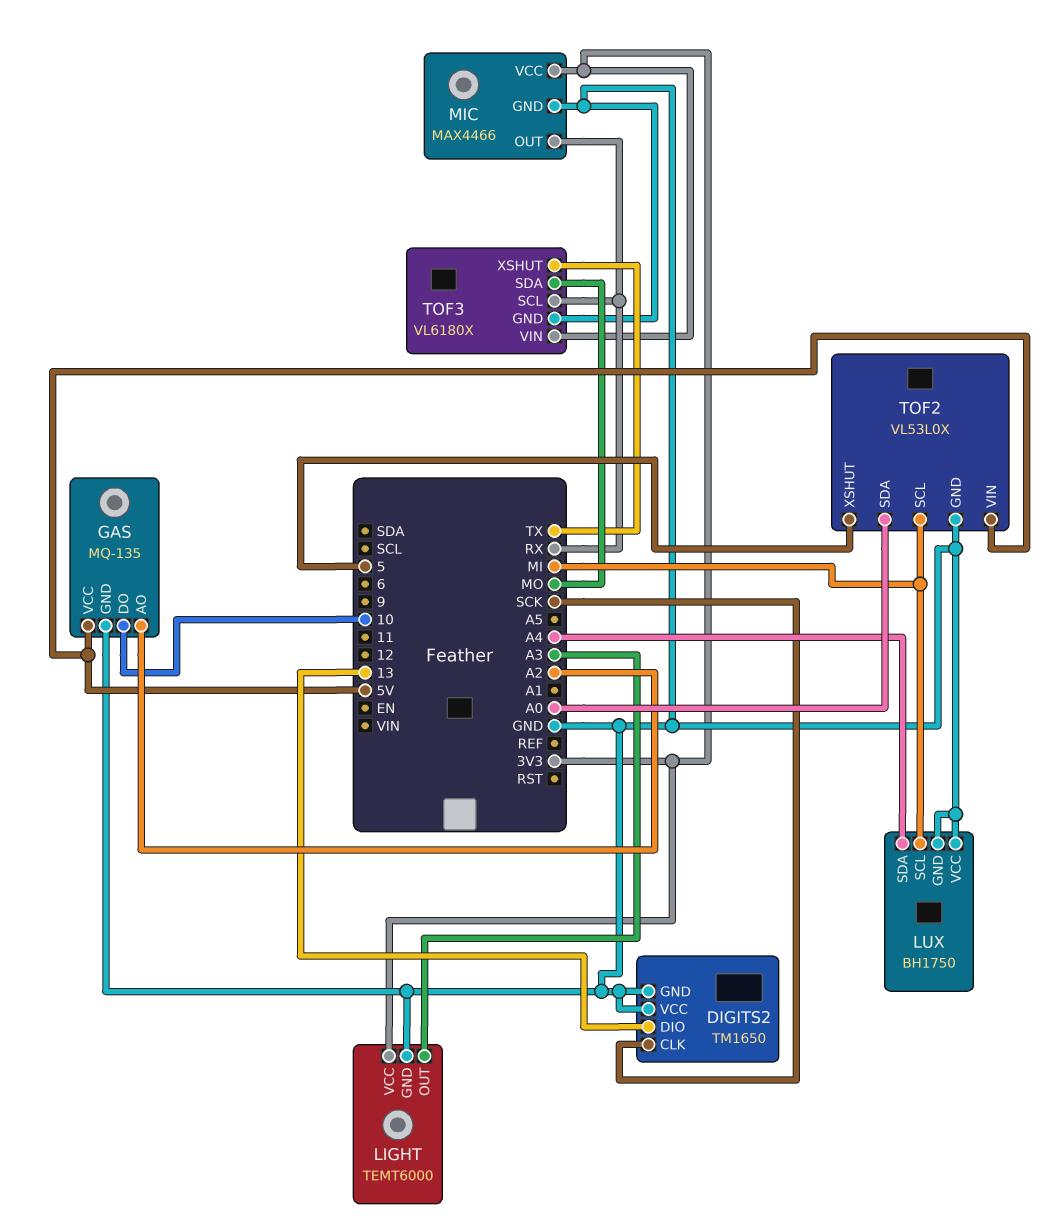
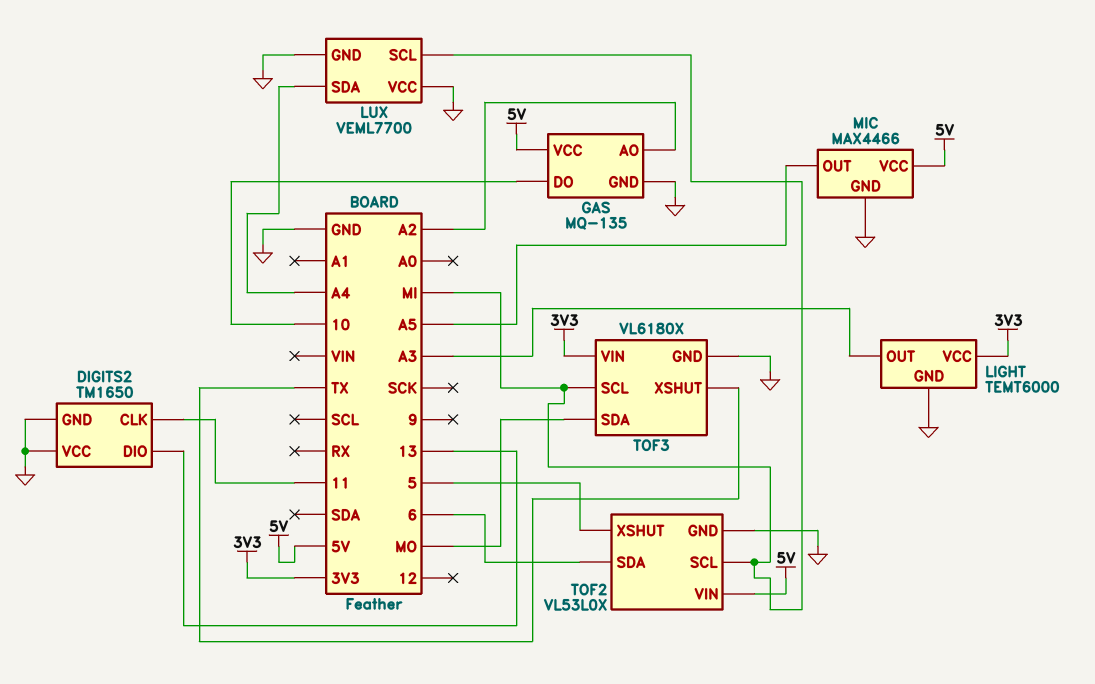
DIGITS2 pin CLK: SCK -> 11
LUX: BH1750 -> VEML7700
MIC pin OUT: RX -> A5
MIC pin VCC: 3V3 -> 5V
TOF2 pin SDA: A0 -> 6
TOF3 pin SCL: RX -> MI

